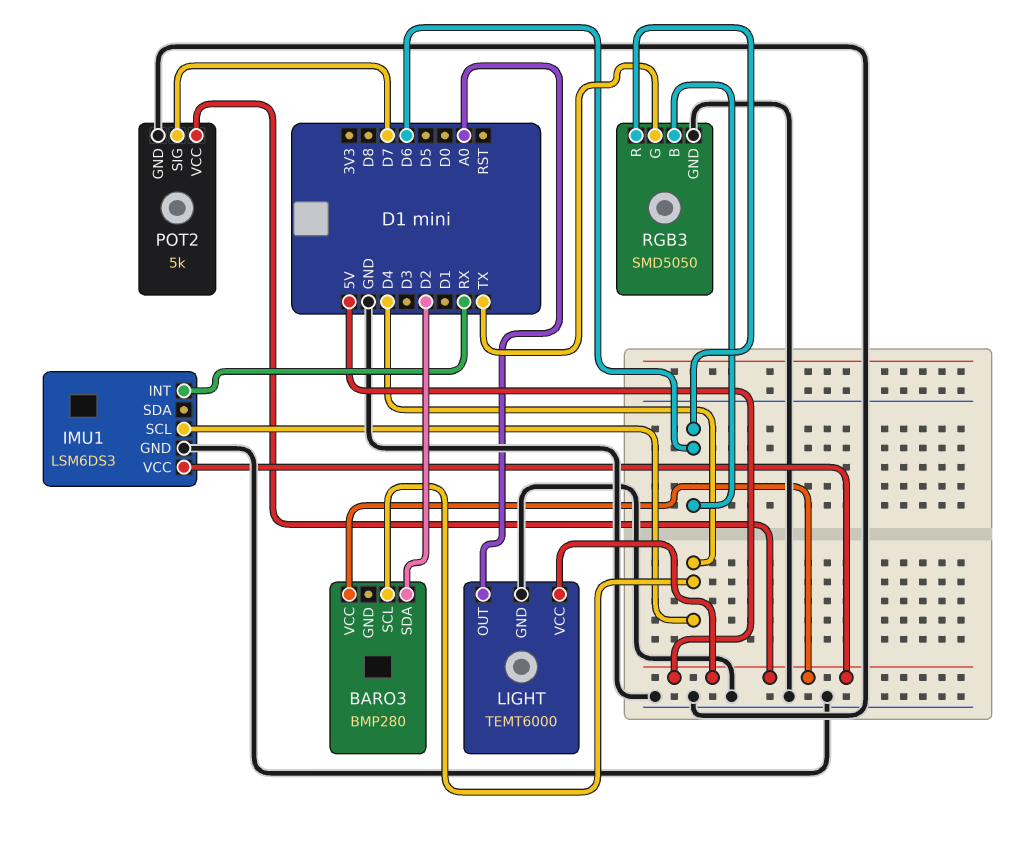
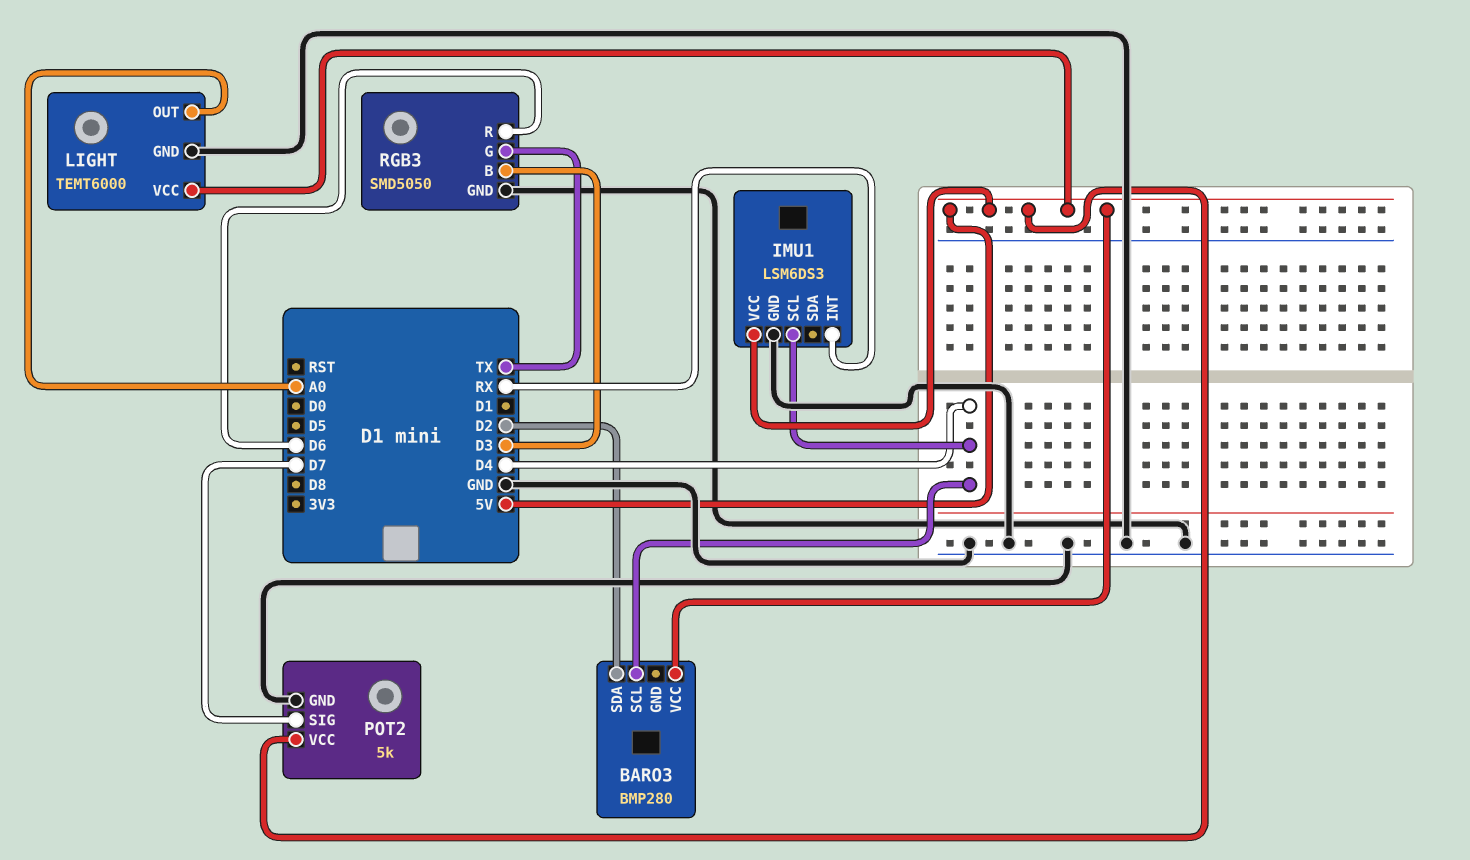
RGB3 pin B: D6 -> D3

